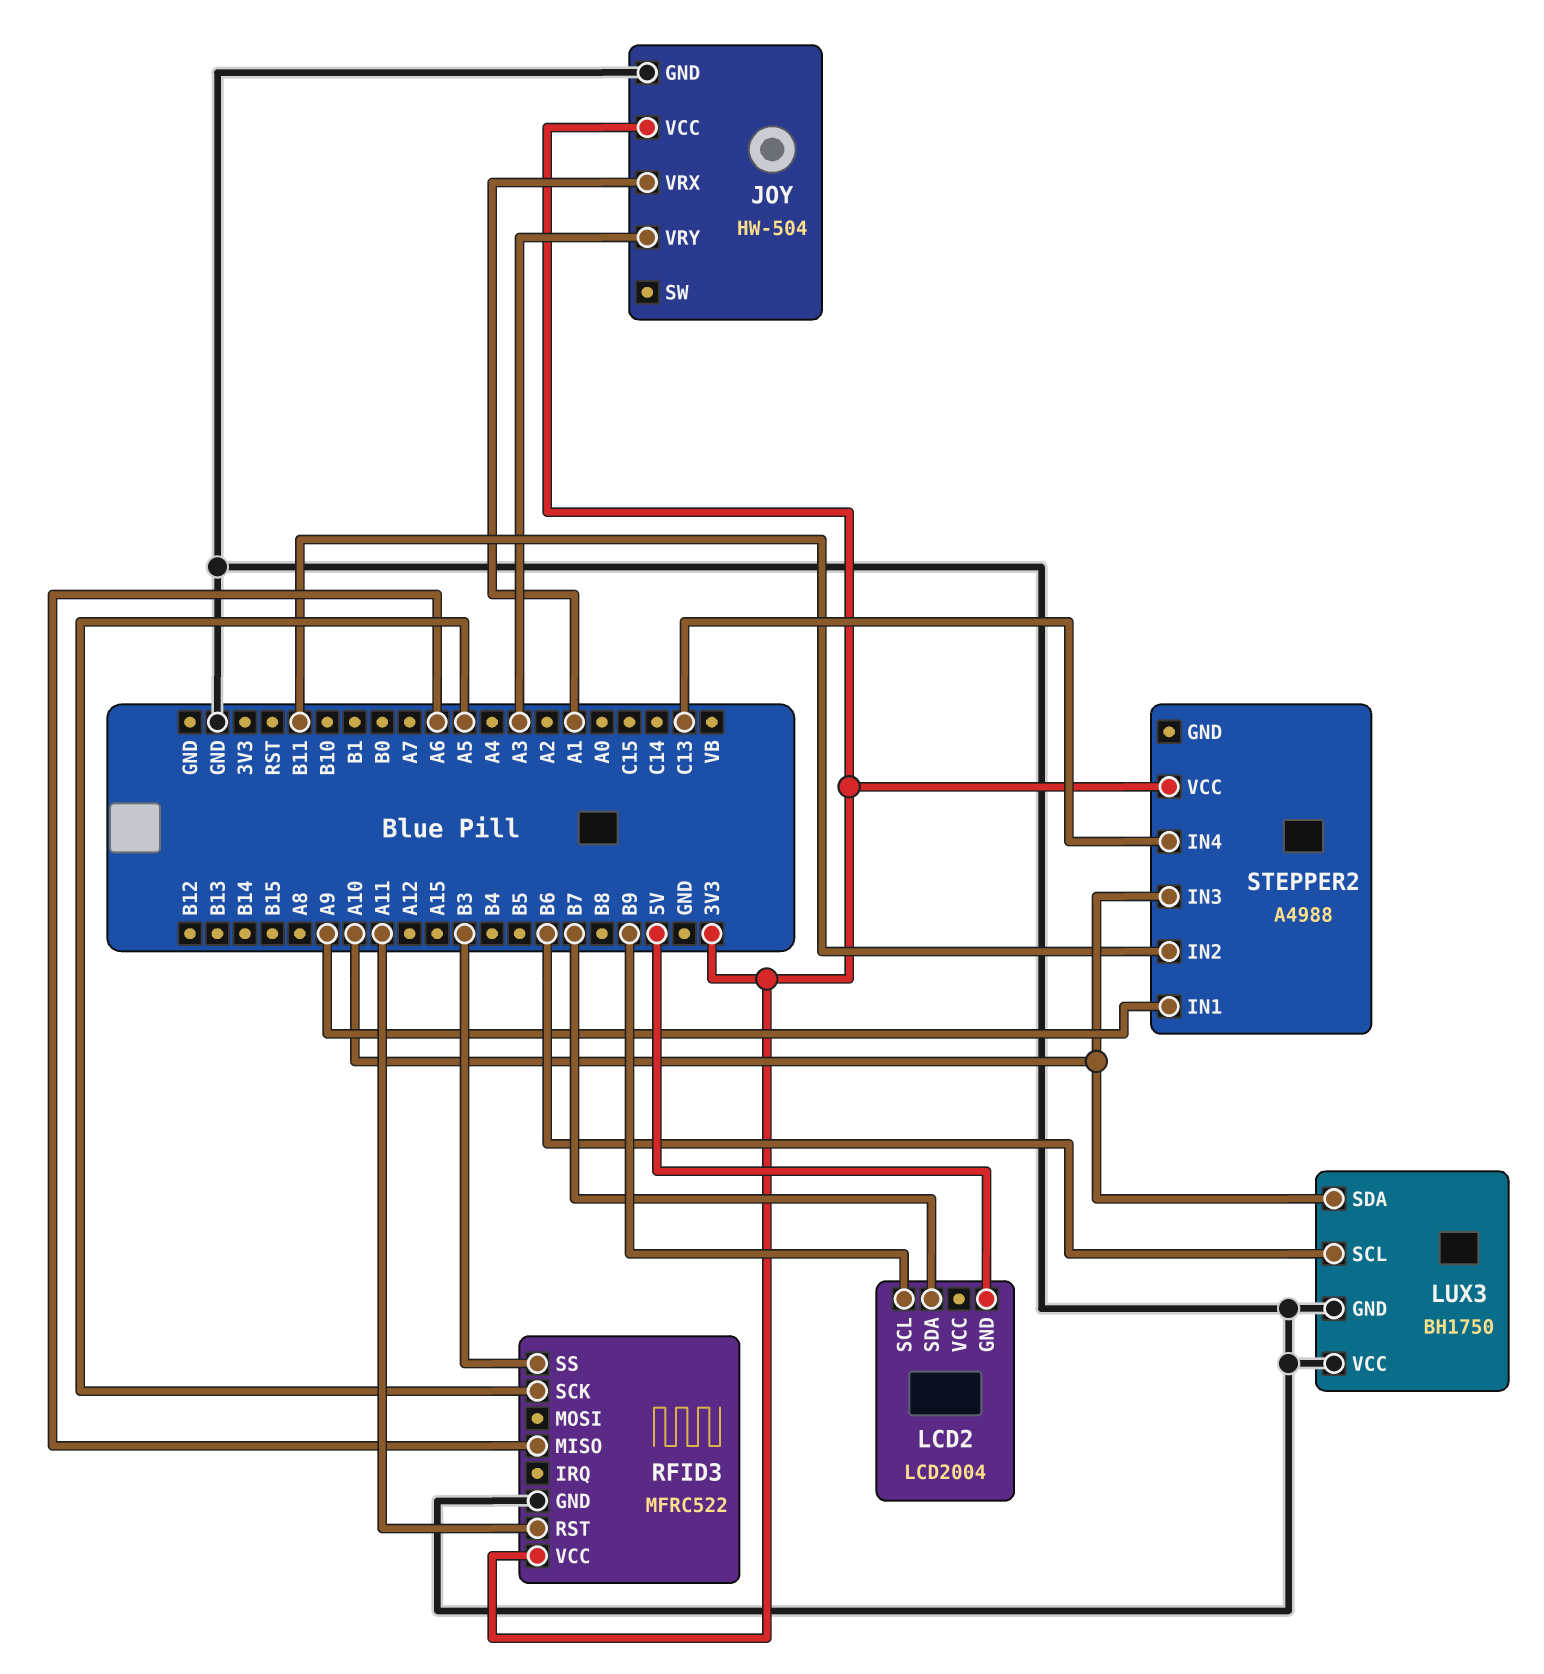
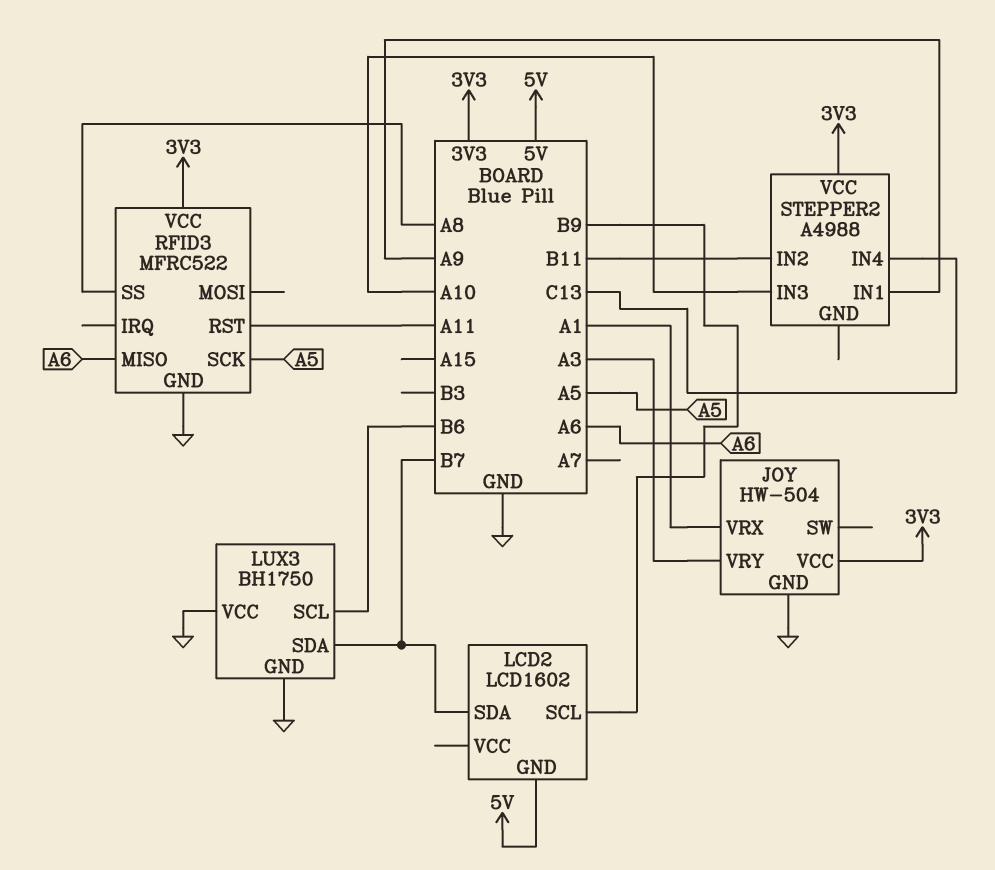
LCD2: LCD2004 -> LCD1602
LUX3 pin SDA: A10 -> B7
RFID3 pin SS: B3 -> A8

